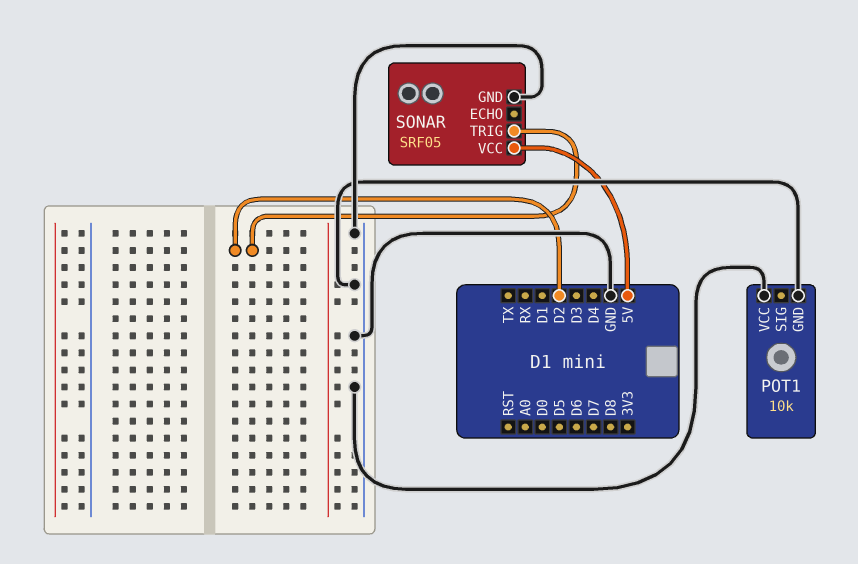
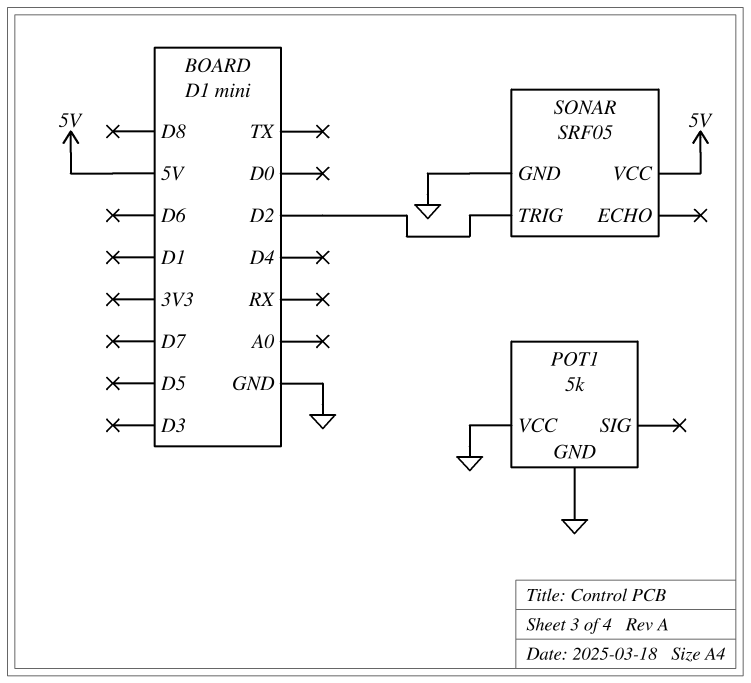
POT1: 10k -> 5k

